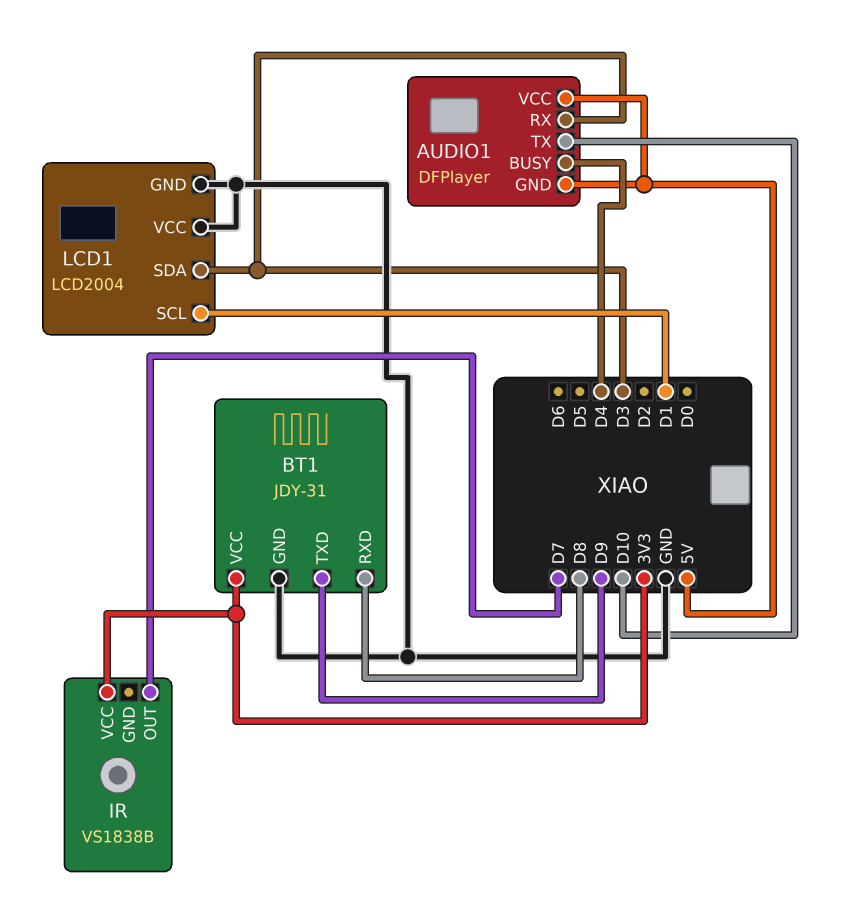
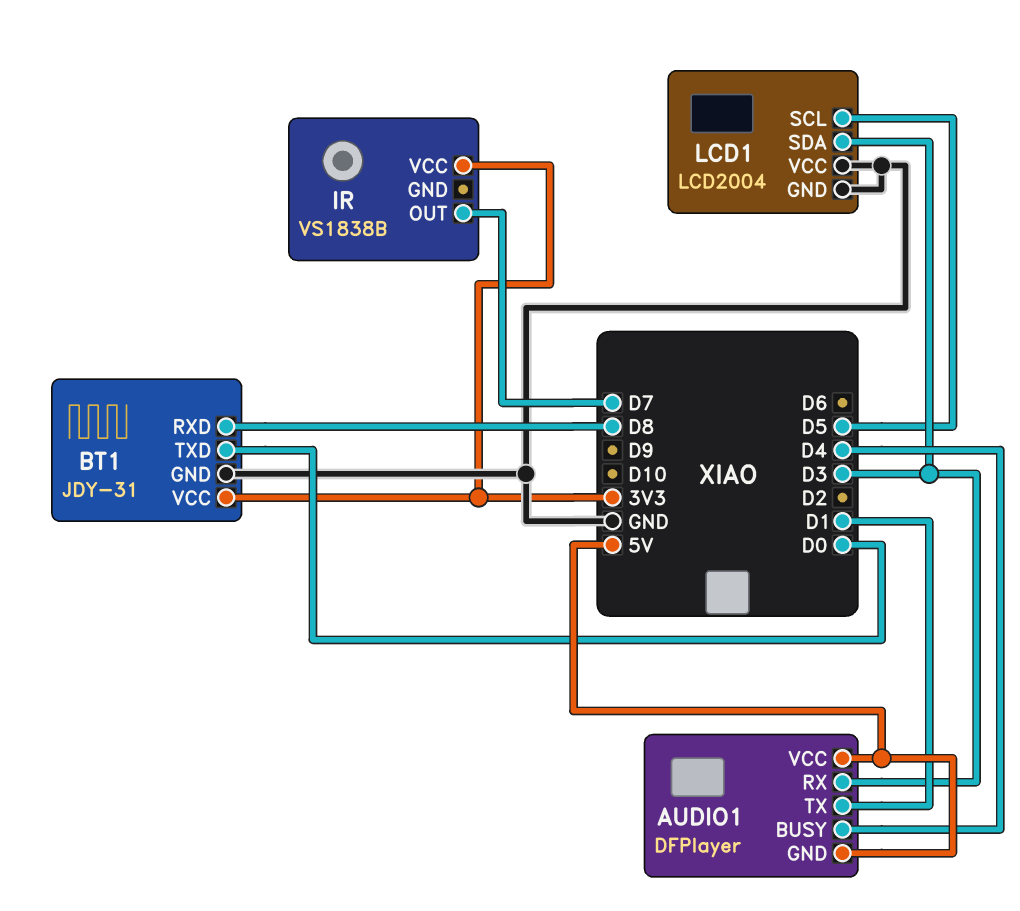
AUDIO1 pin TX: D10 -> D1
BT1 pin TXD: D9 -> D0
LCD1 pin SCL: D1 -> D5

